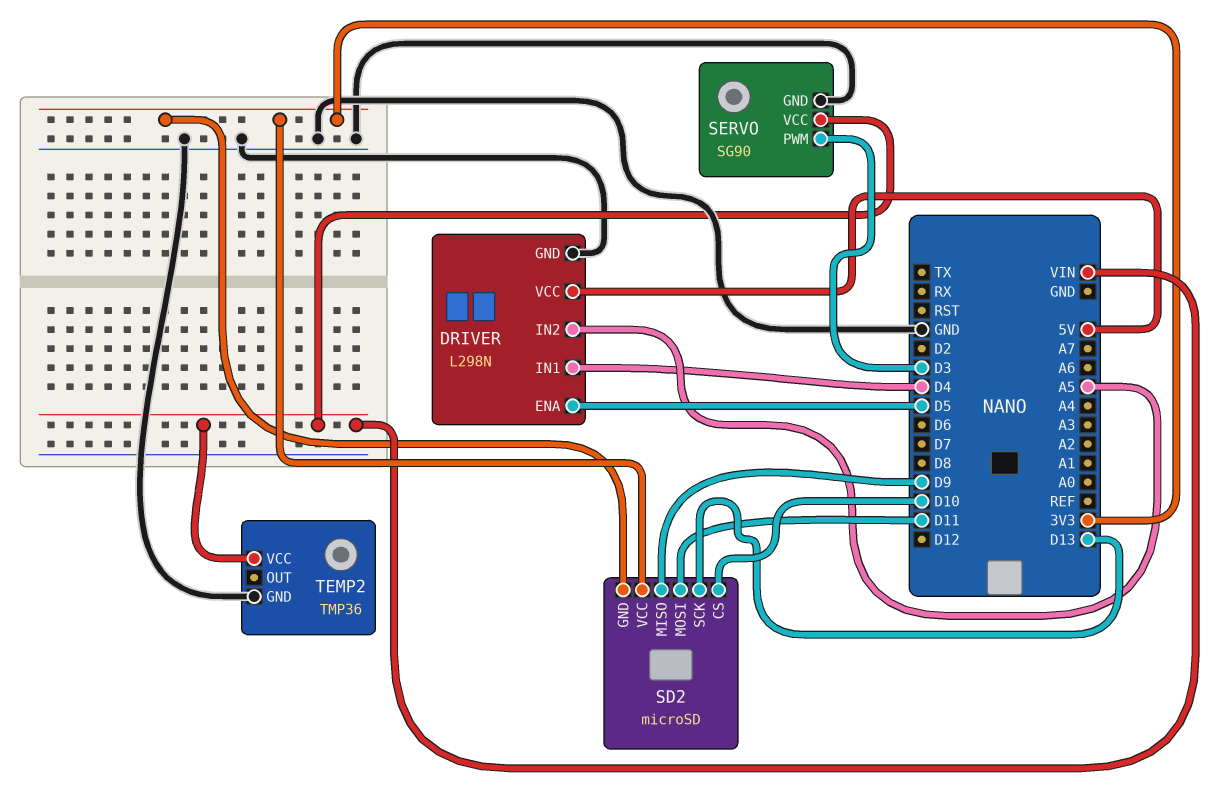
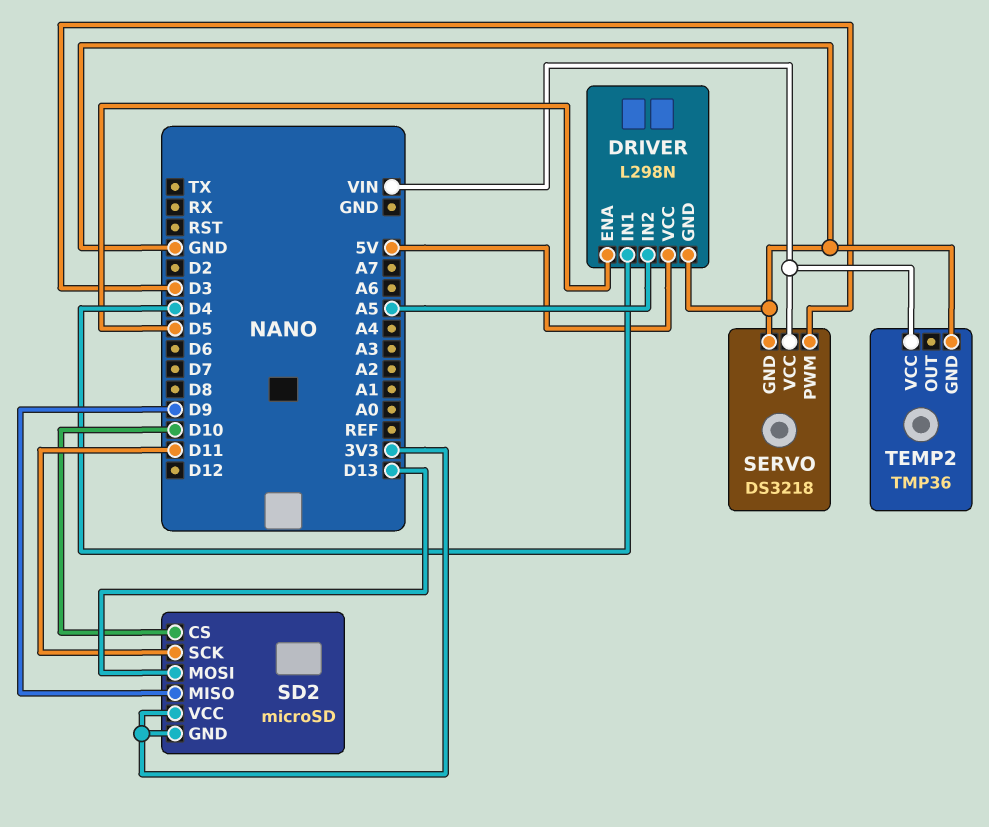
SD2 pin MOSI: D11 -> D13
SD2 pin SCK: D13 -> D11
SERVO: SG90 -> DS3218

